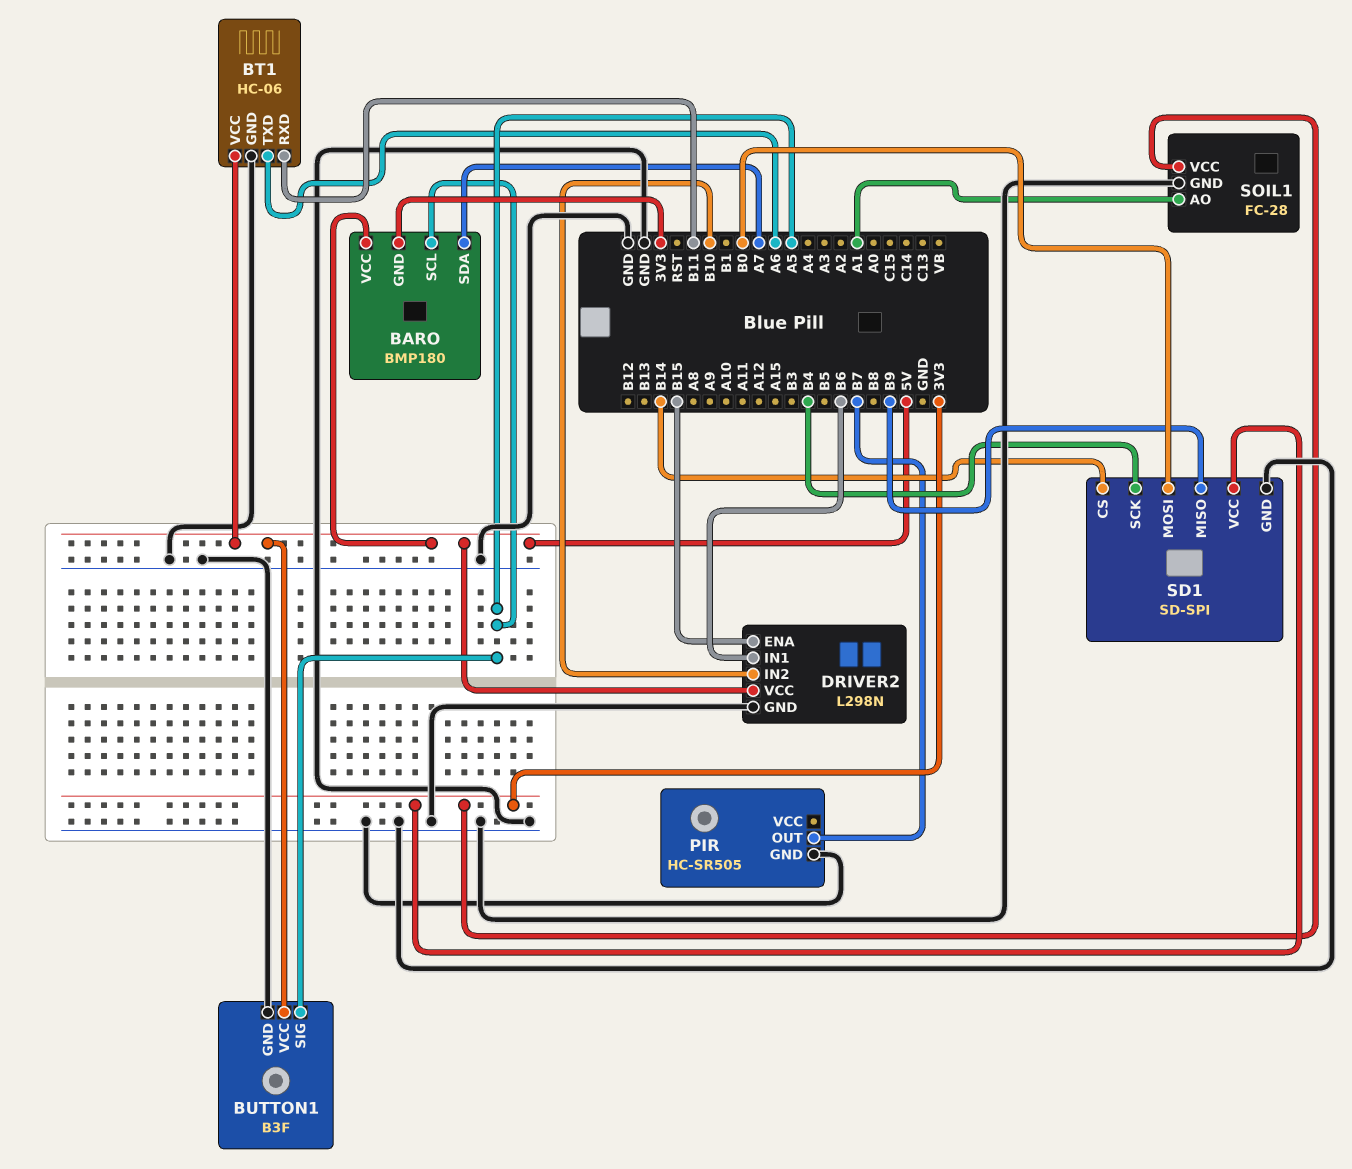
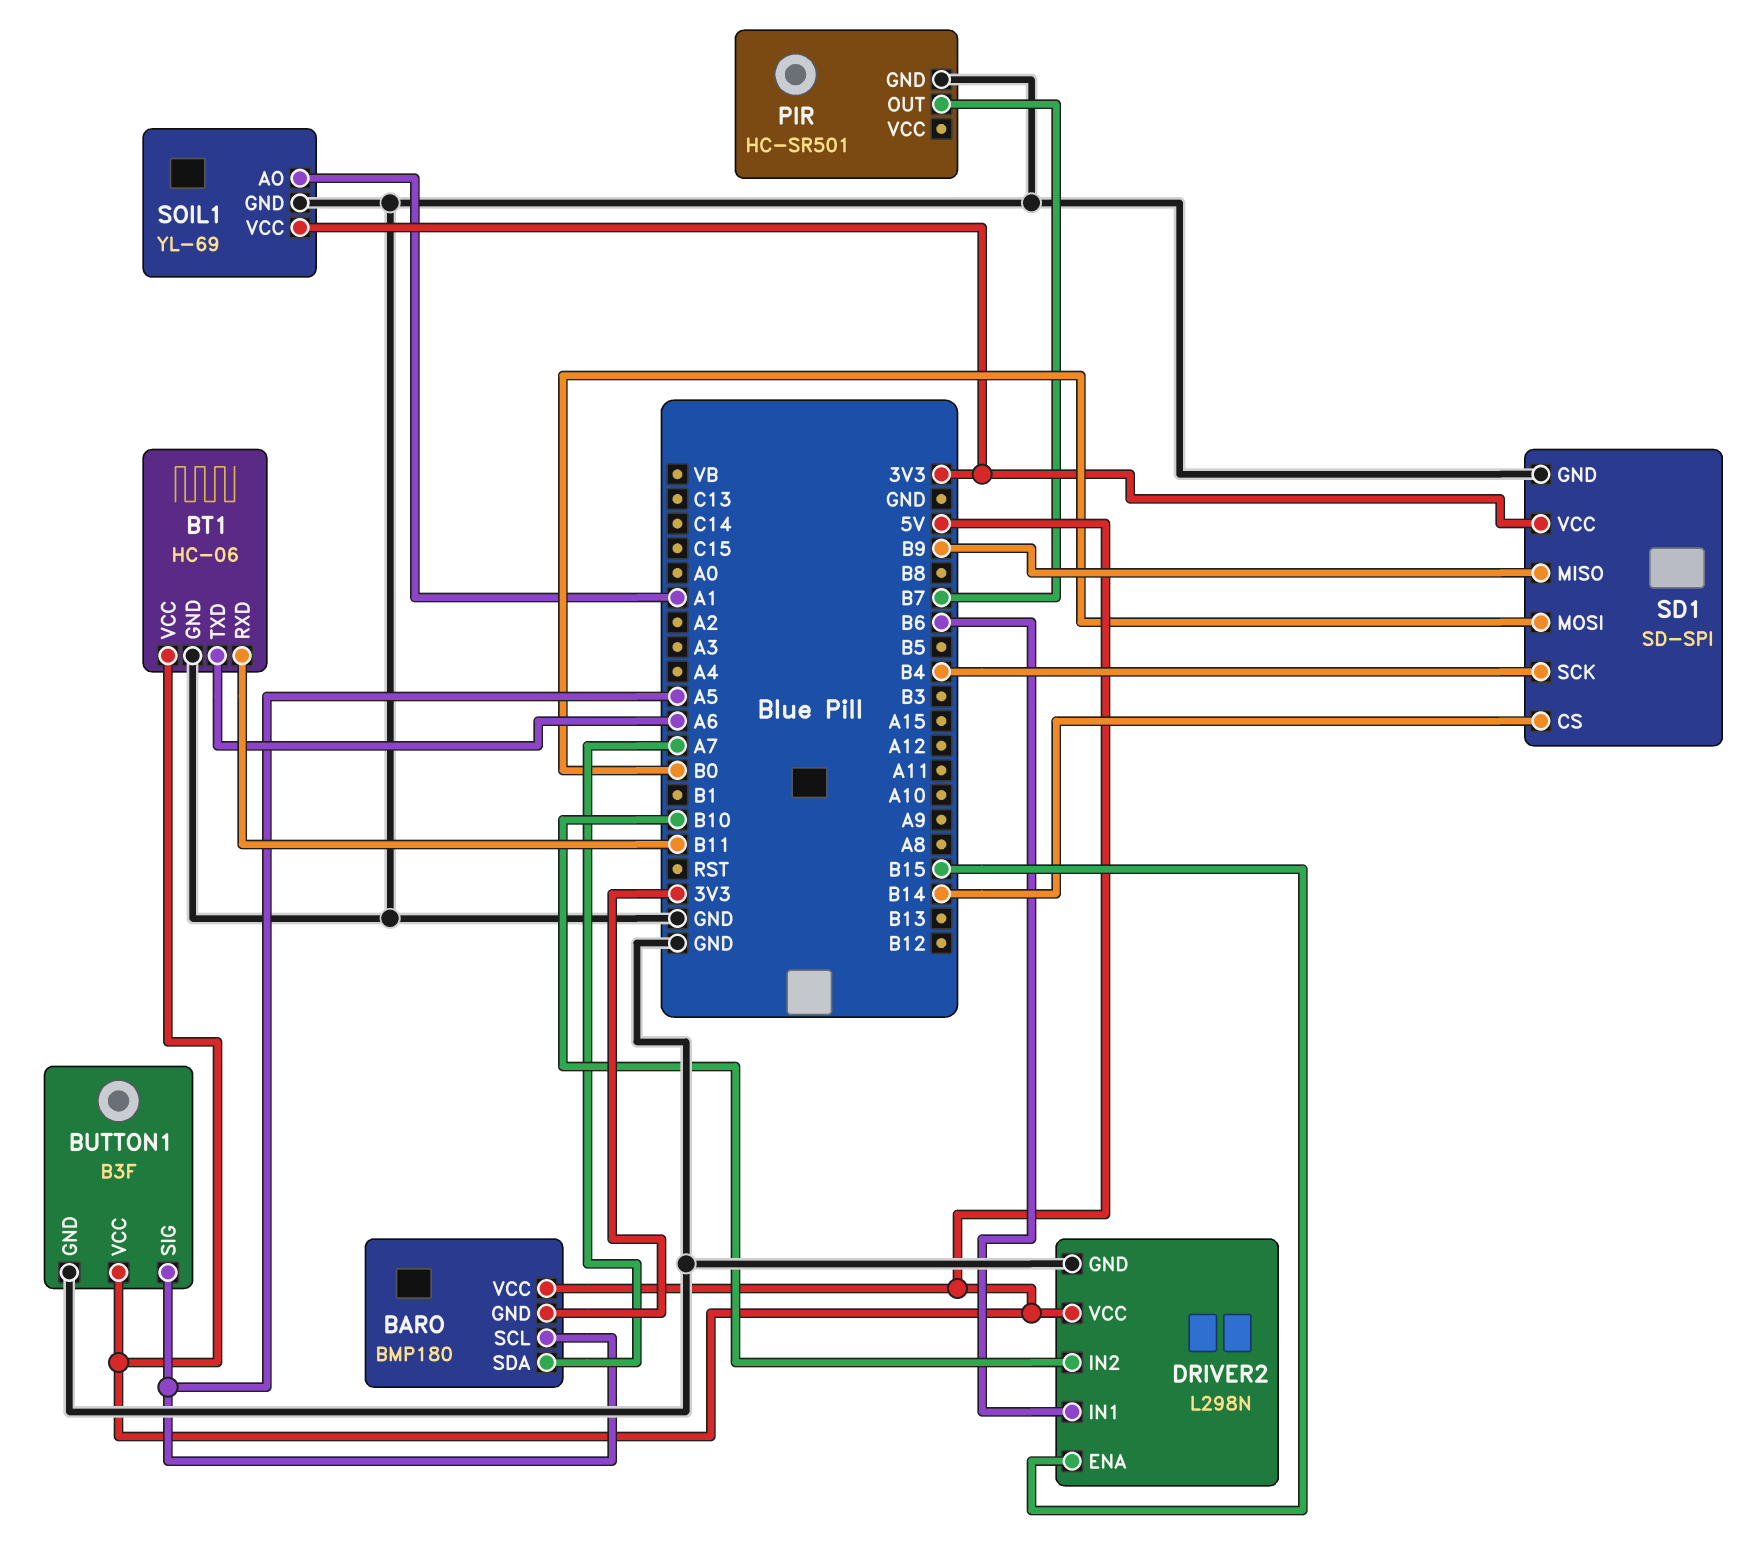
PIR: HC-SR505 -> HC-SR501
SOIL1: FC-28 -> YL-69

